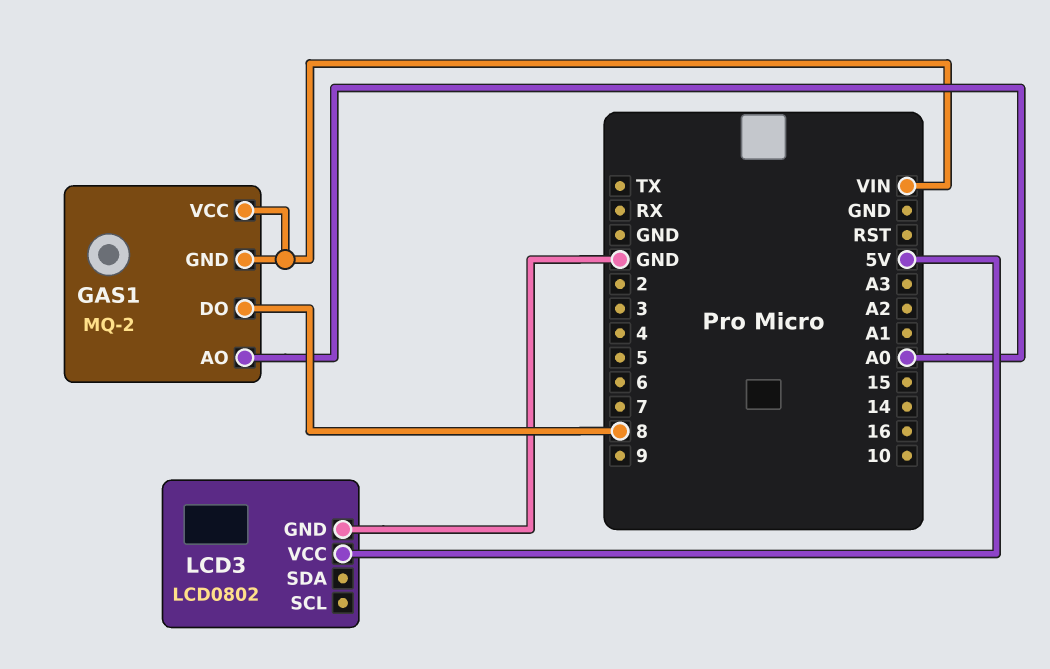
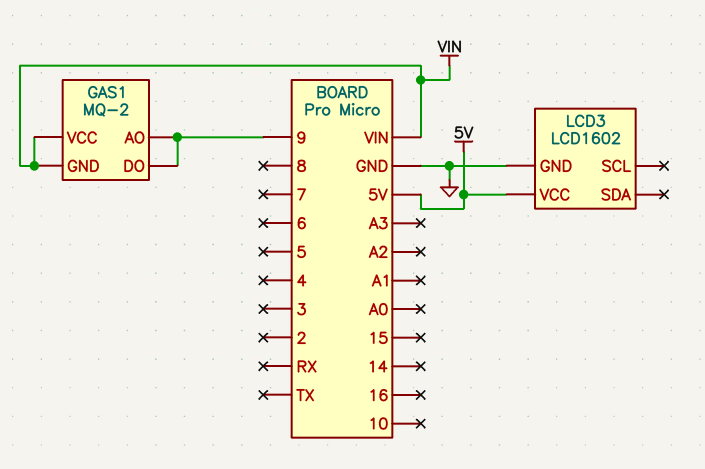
GAS1 pin AO: A0 -> 9
GAS1 pin DO: 8 -> 9
LCD3: LCD0802 -> LCD1602

